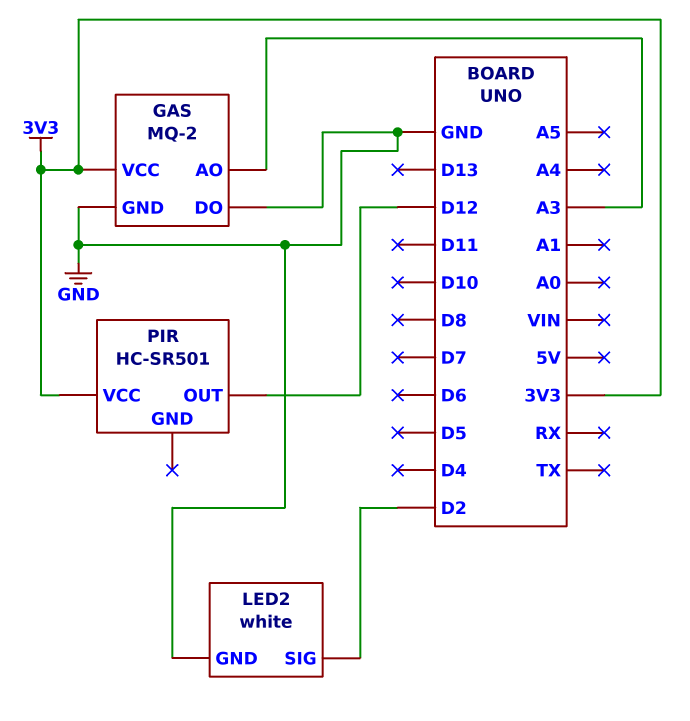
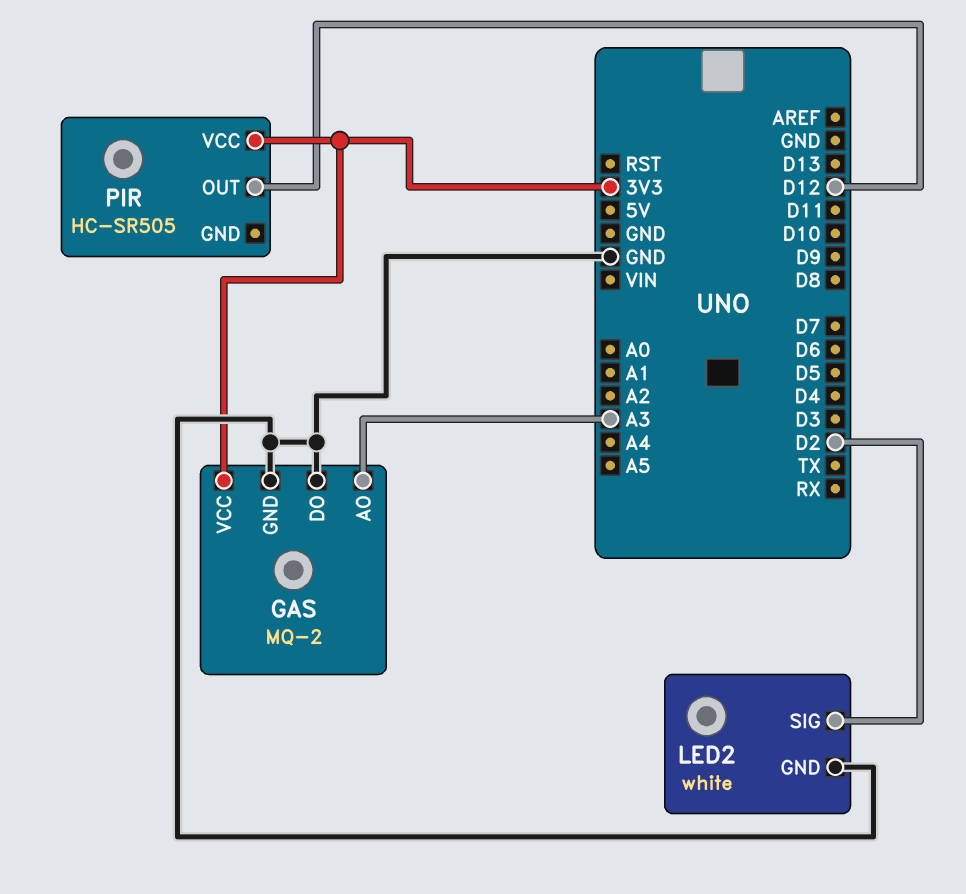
PIR: HC-SR501 -> HC-SR505

